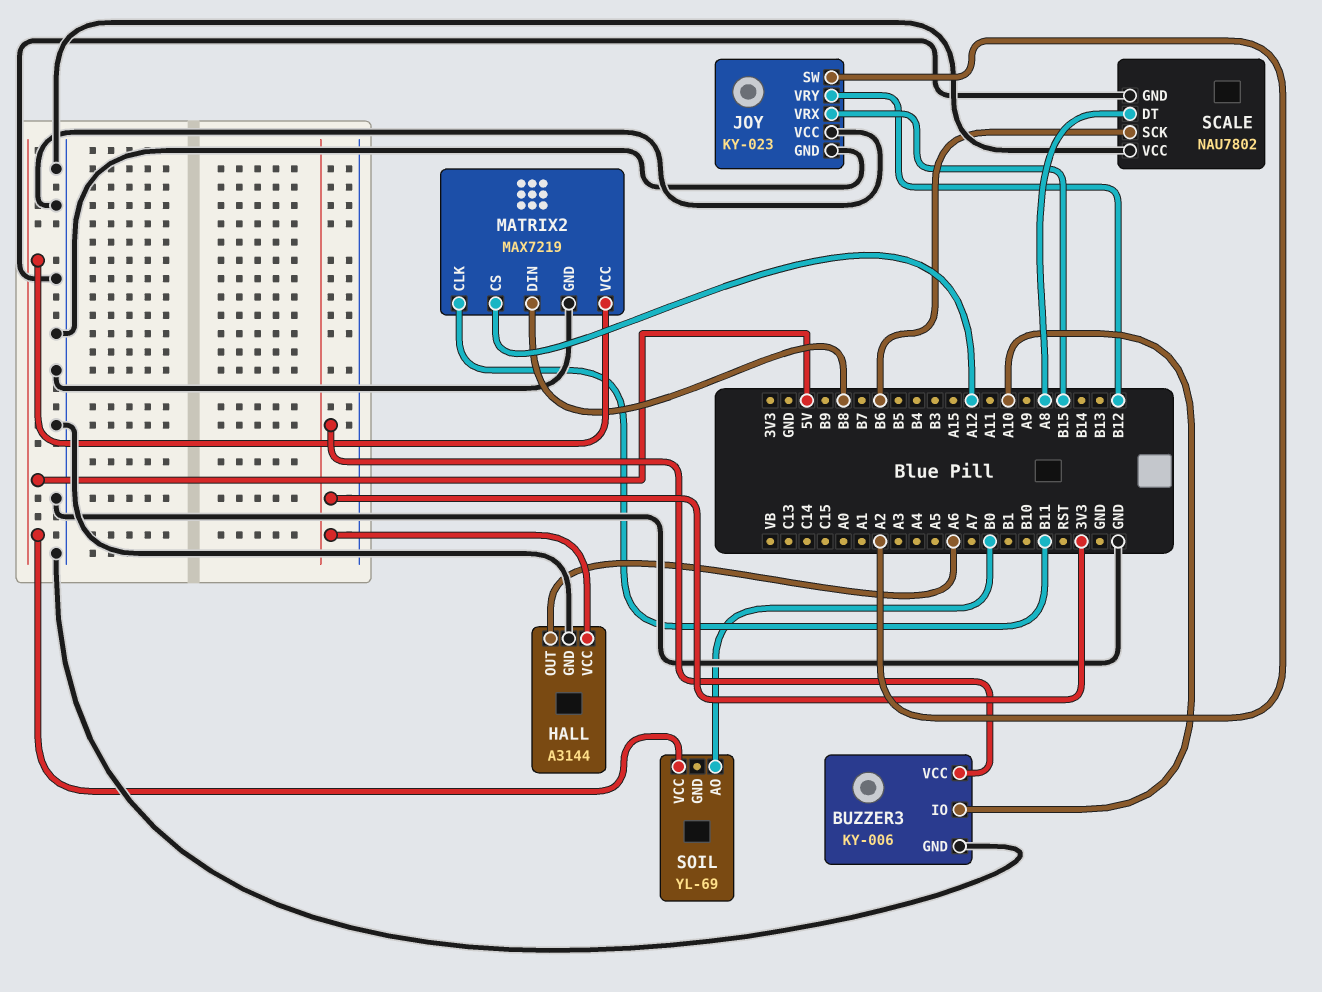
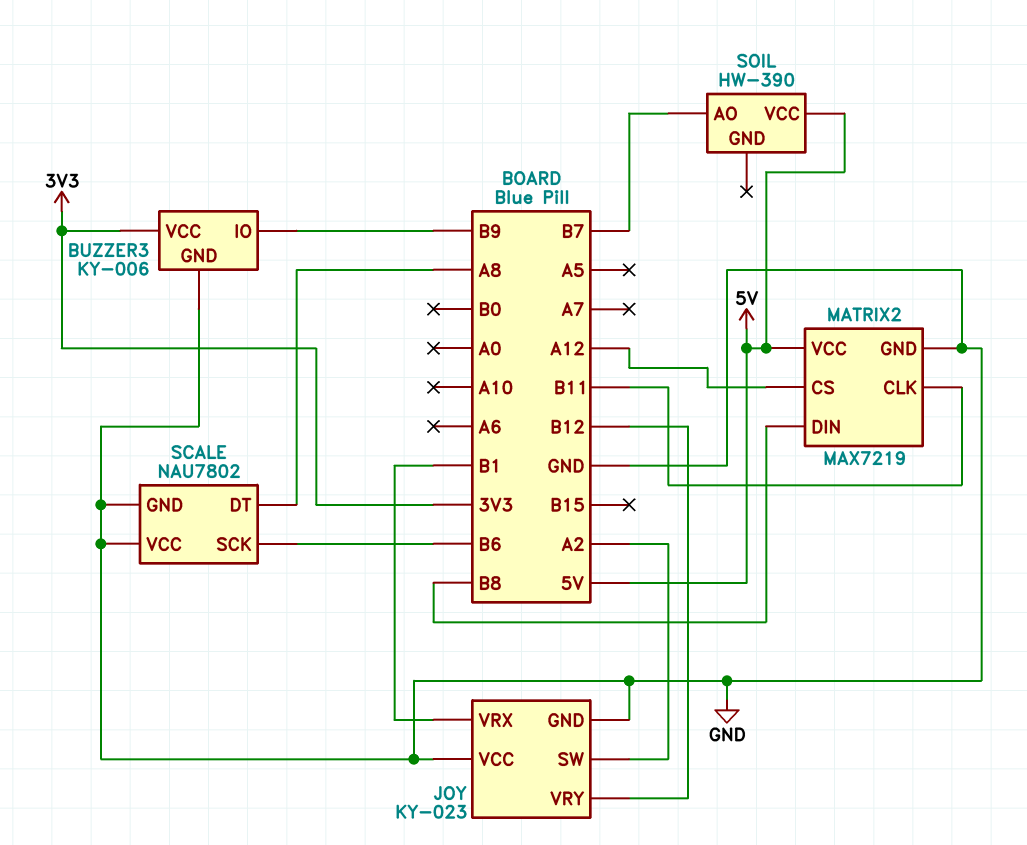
BUZZER3 pin IO: A10 -> B9
HALL: A3144 -> none
HALL pin GND: GND -> none
HALL pin OUT: A6 -> none
HALL pin VCC: 3V3 -> none
JOY pin VRX: B15 -> B1
SOIL: YL-69 -> HW-390
SOIL pin AO: B0 -> B7

